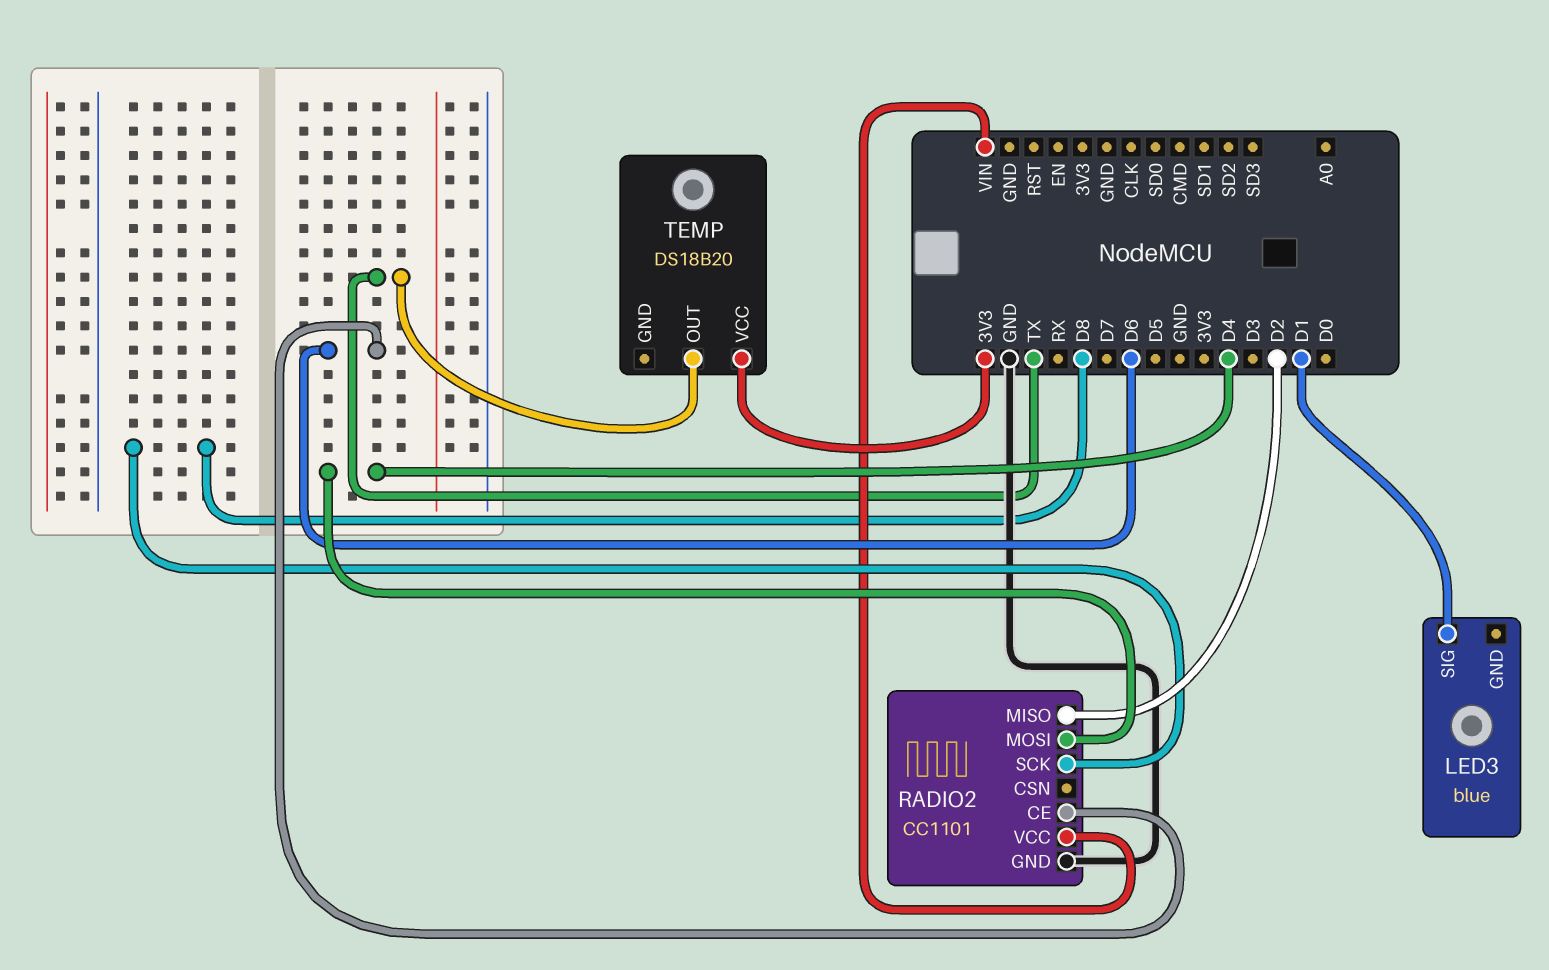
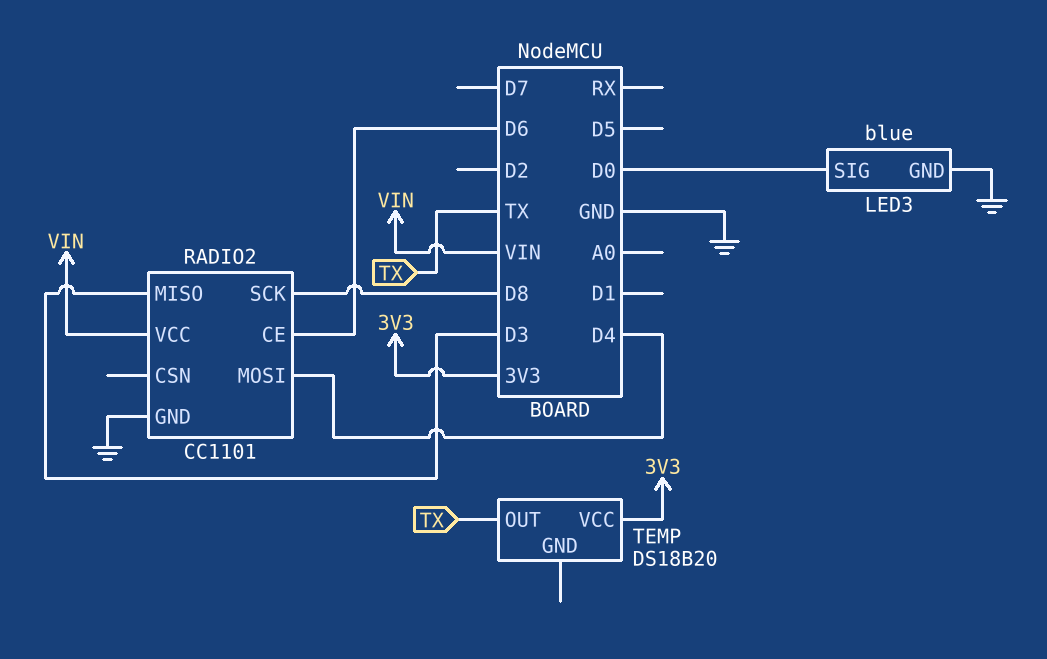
LED3 pin GND: none -> GND
LED3 pin SIG: D1 -> D0
RADIO2 pin MISO: D2 -> D3

